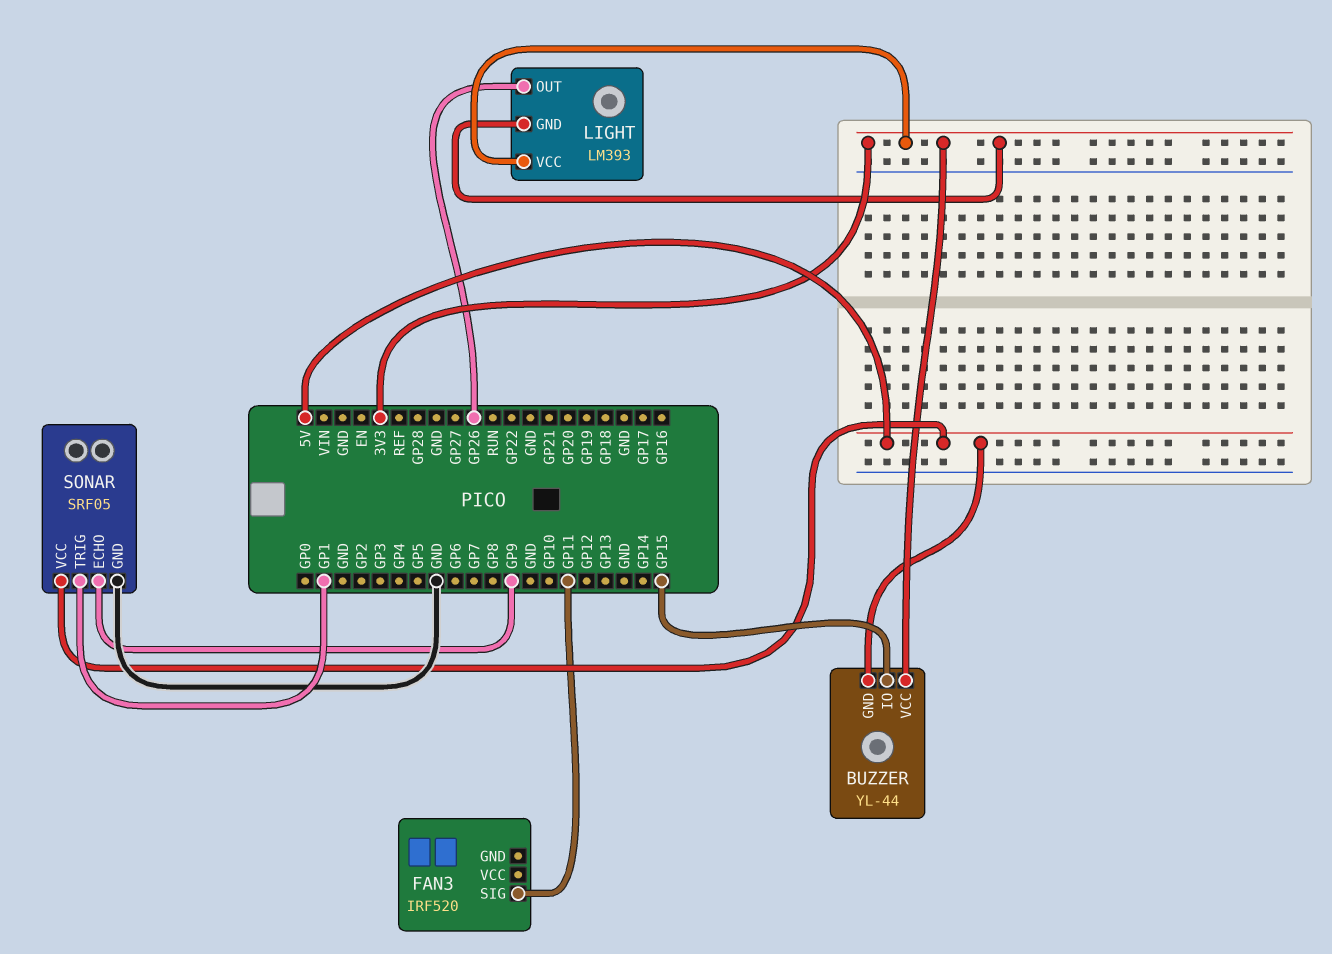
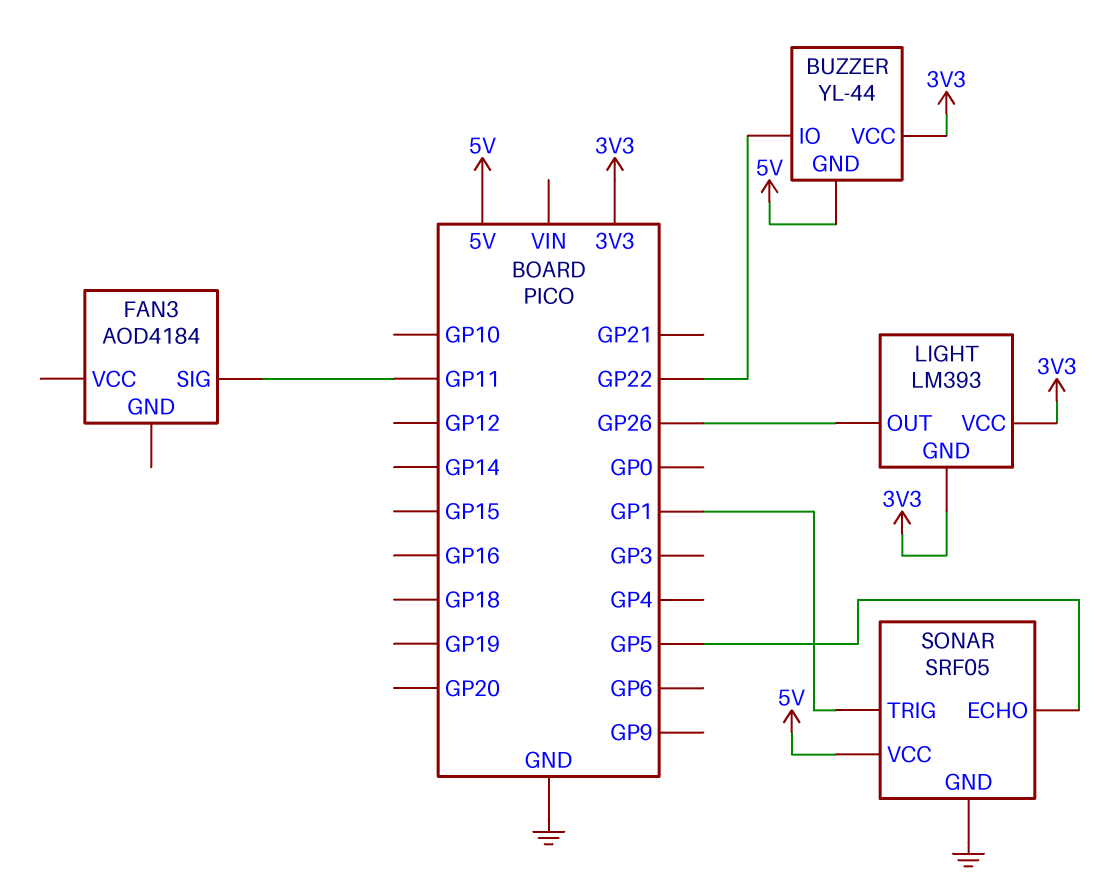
BUZZER pin IO: GP15 -> GP22
FAN3: IRF520 -> AOD4184
SONAR pin ECHO: GP9 -> GP5

